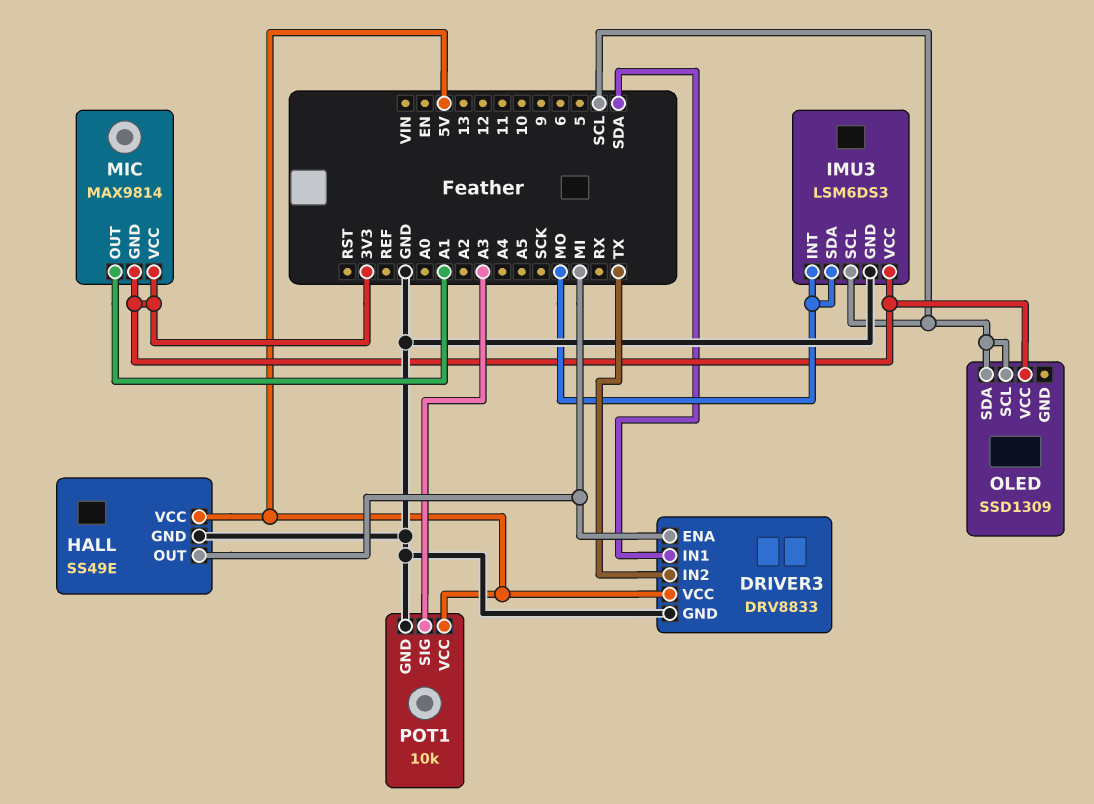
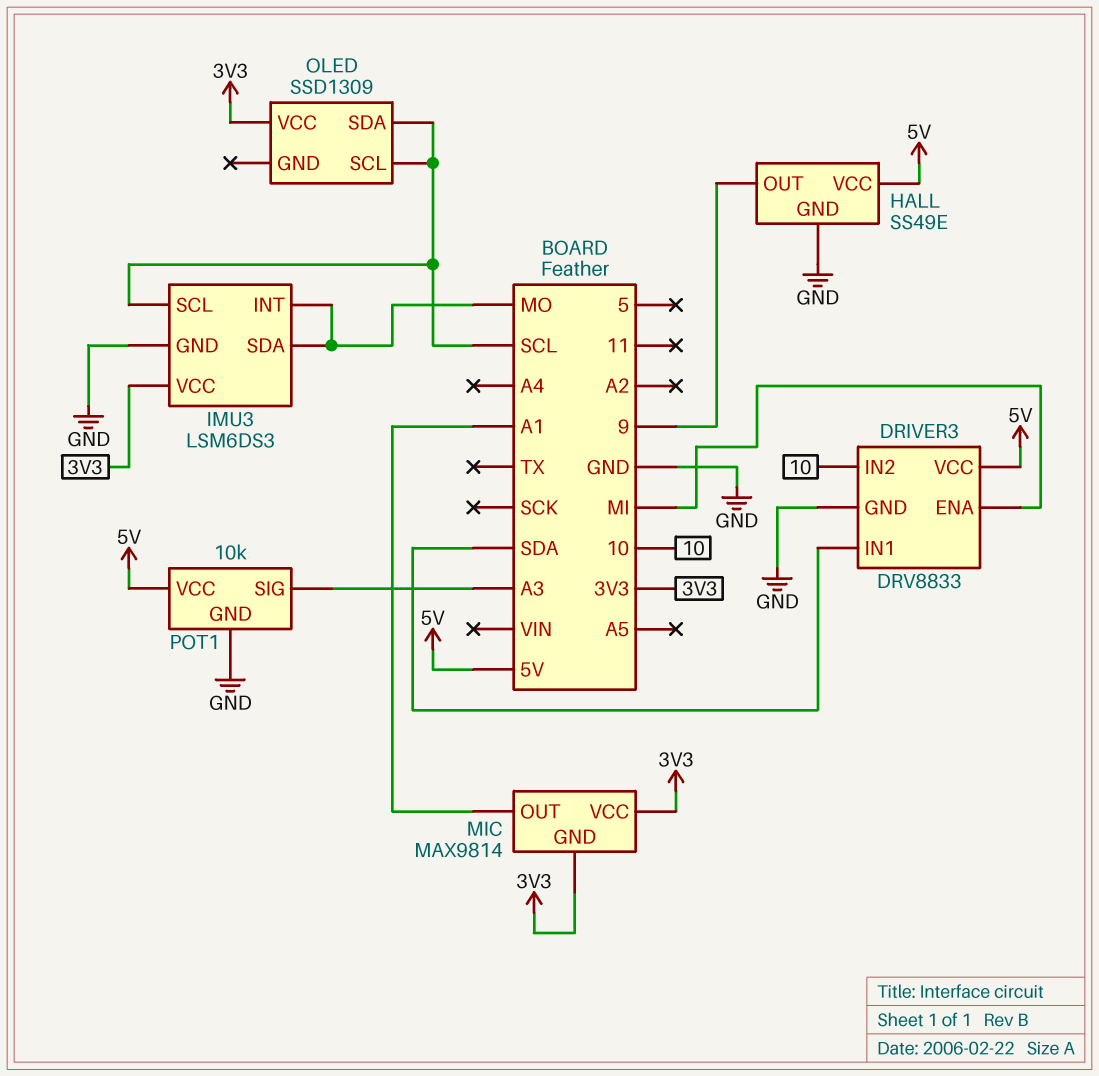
DRIVER3 pin IN2: TX -> 10
HALL pin OUT: MI -> 9

